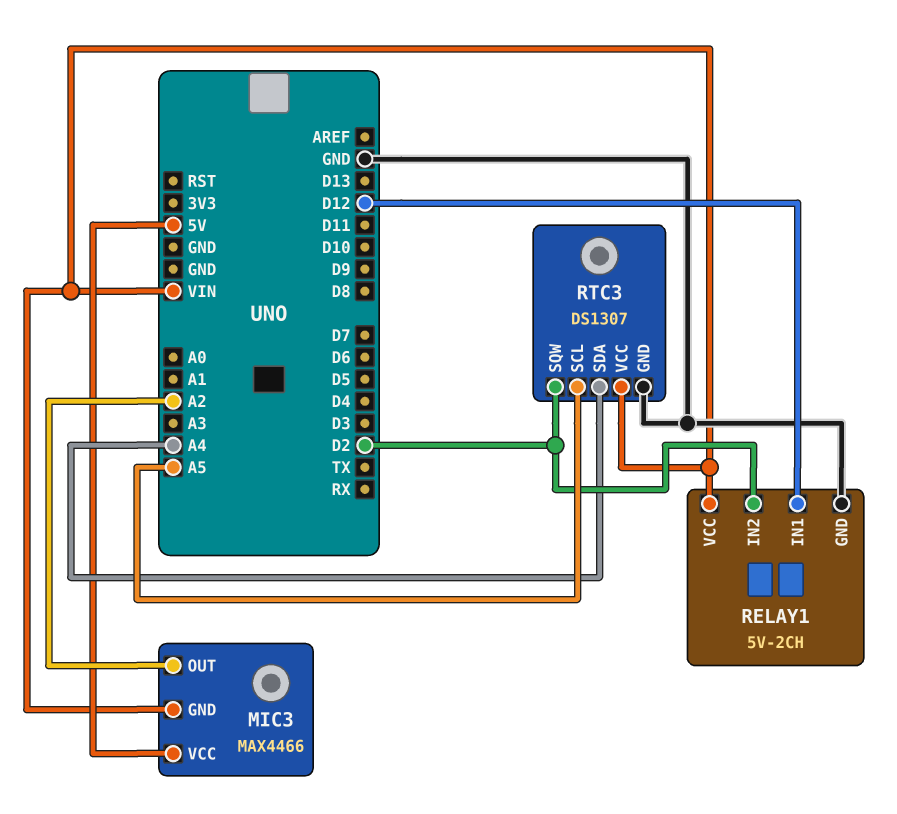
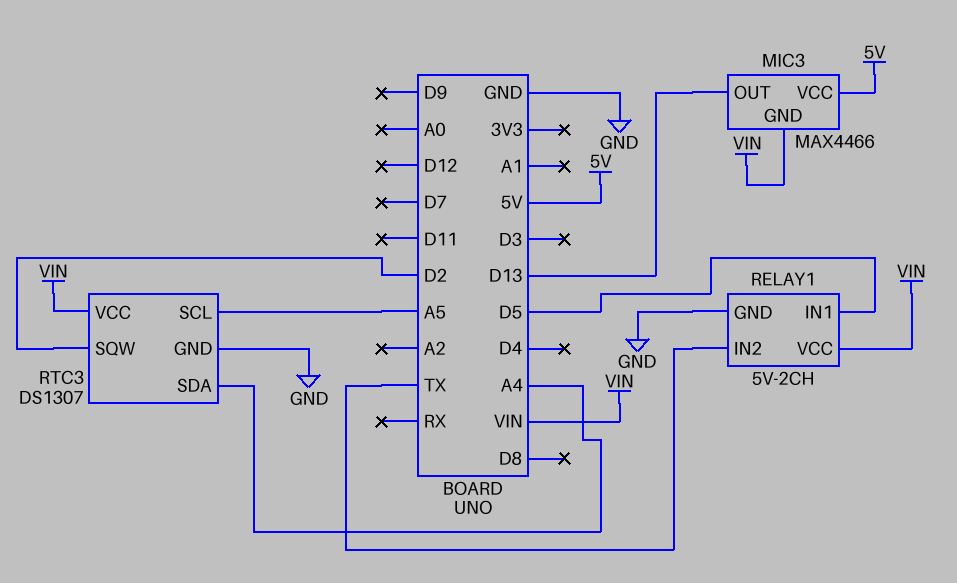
MIC3 pin OUT: A2 -> D13
RELAY1 pin IN1: D12 -> D5
RELAY1 pin IN2: D2 -> TX

